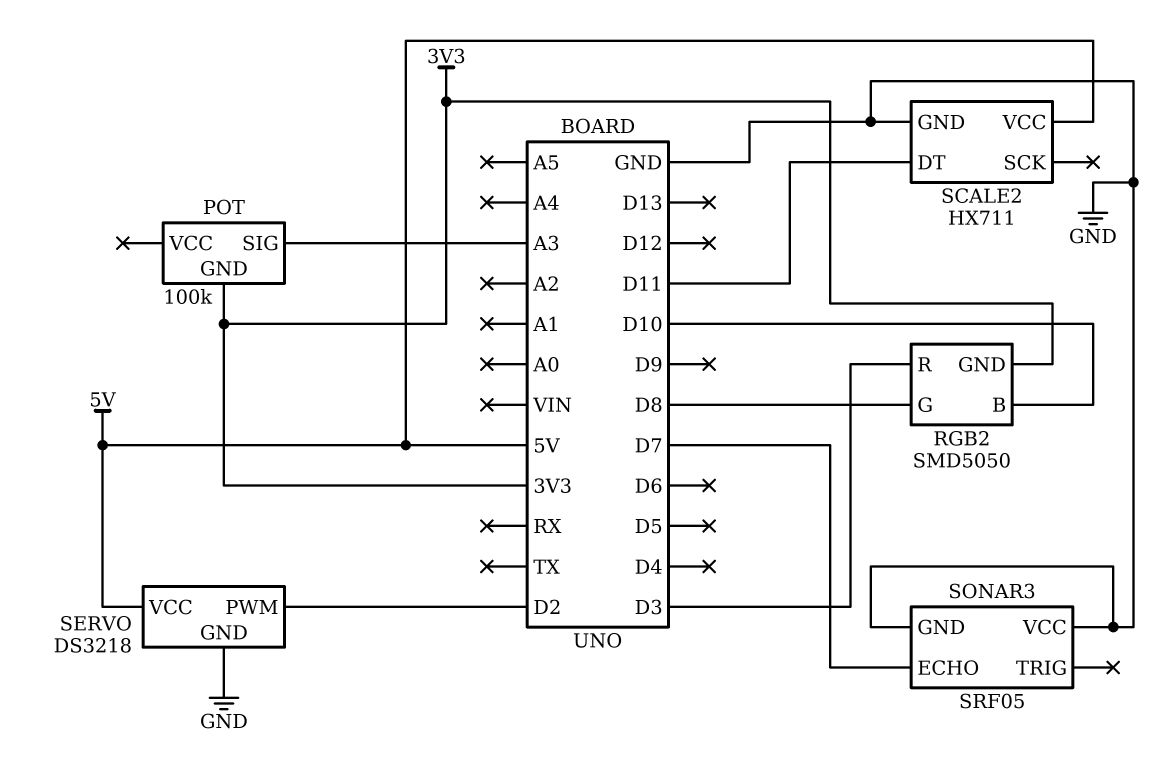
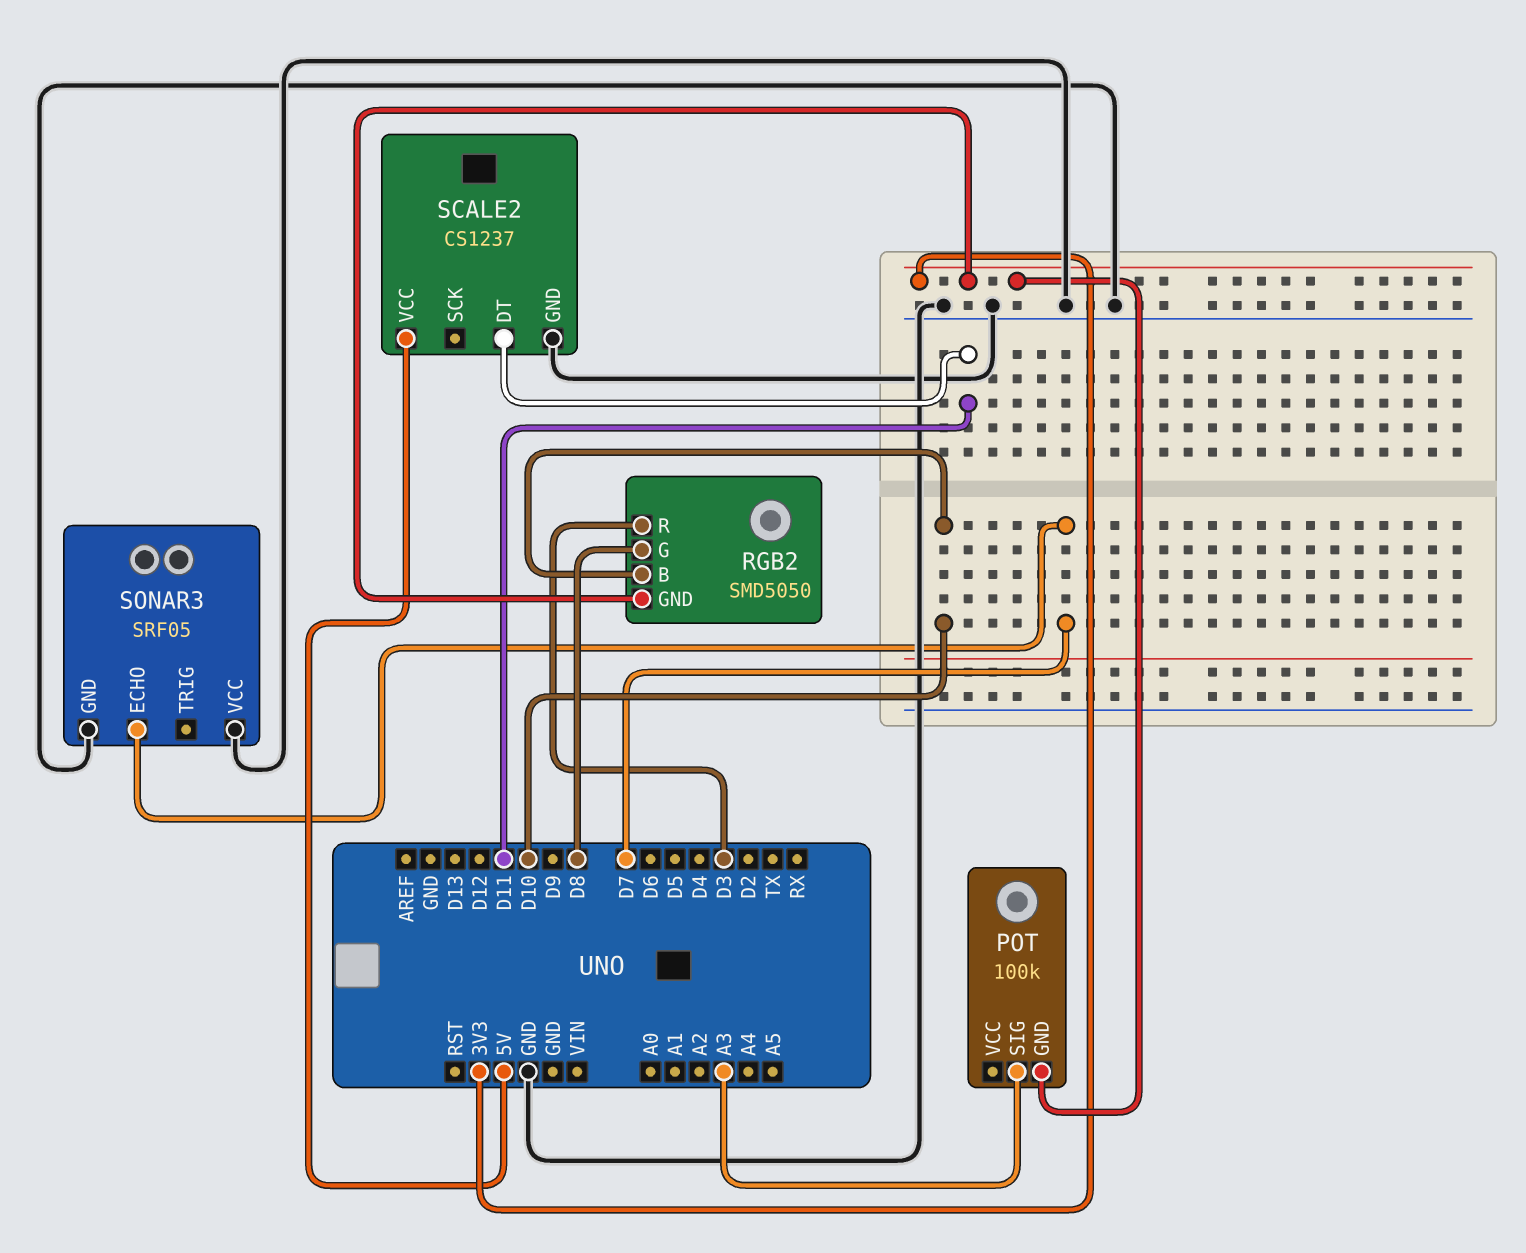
SCALE2: HX711 -> CS1237
SERVO: DS3218 -> none
SERVO pin GND: GND -> none
SERVO pin PWM: D2 -> none
SERVO pin VCC: 5V -> none

